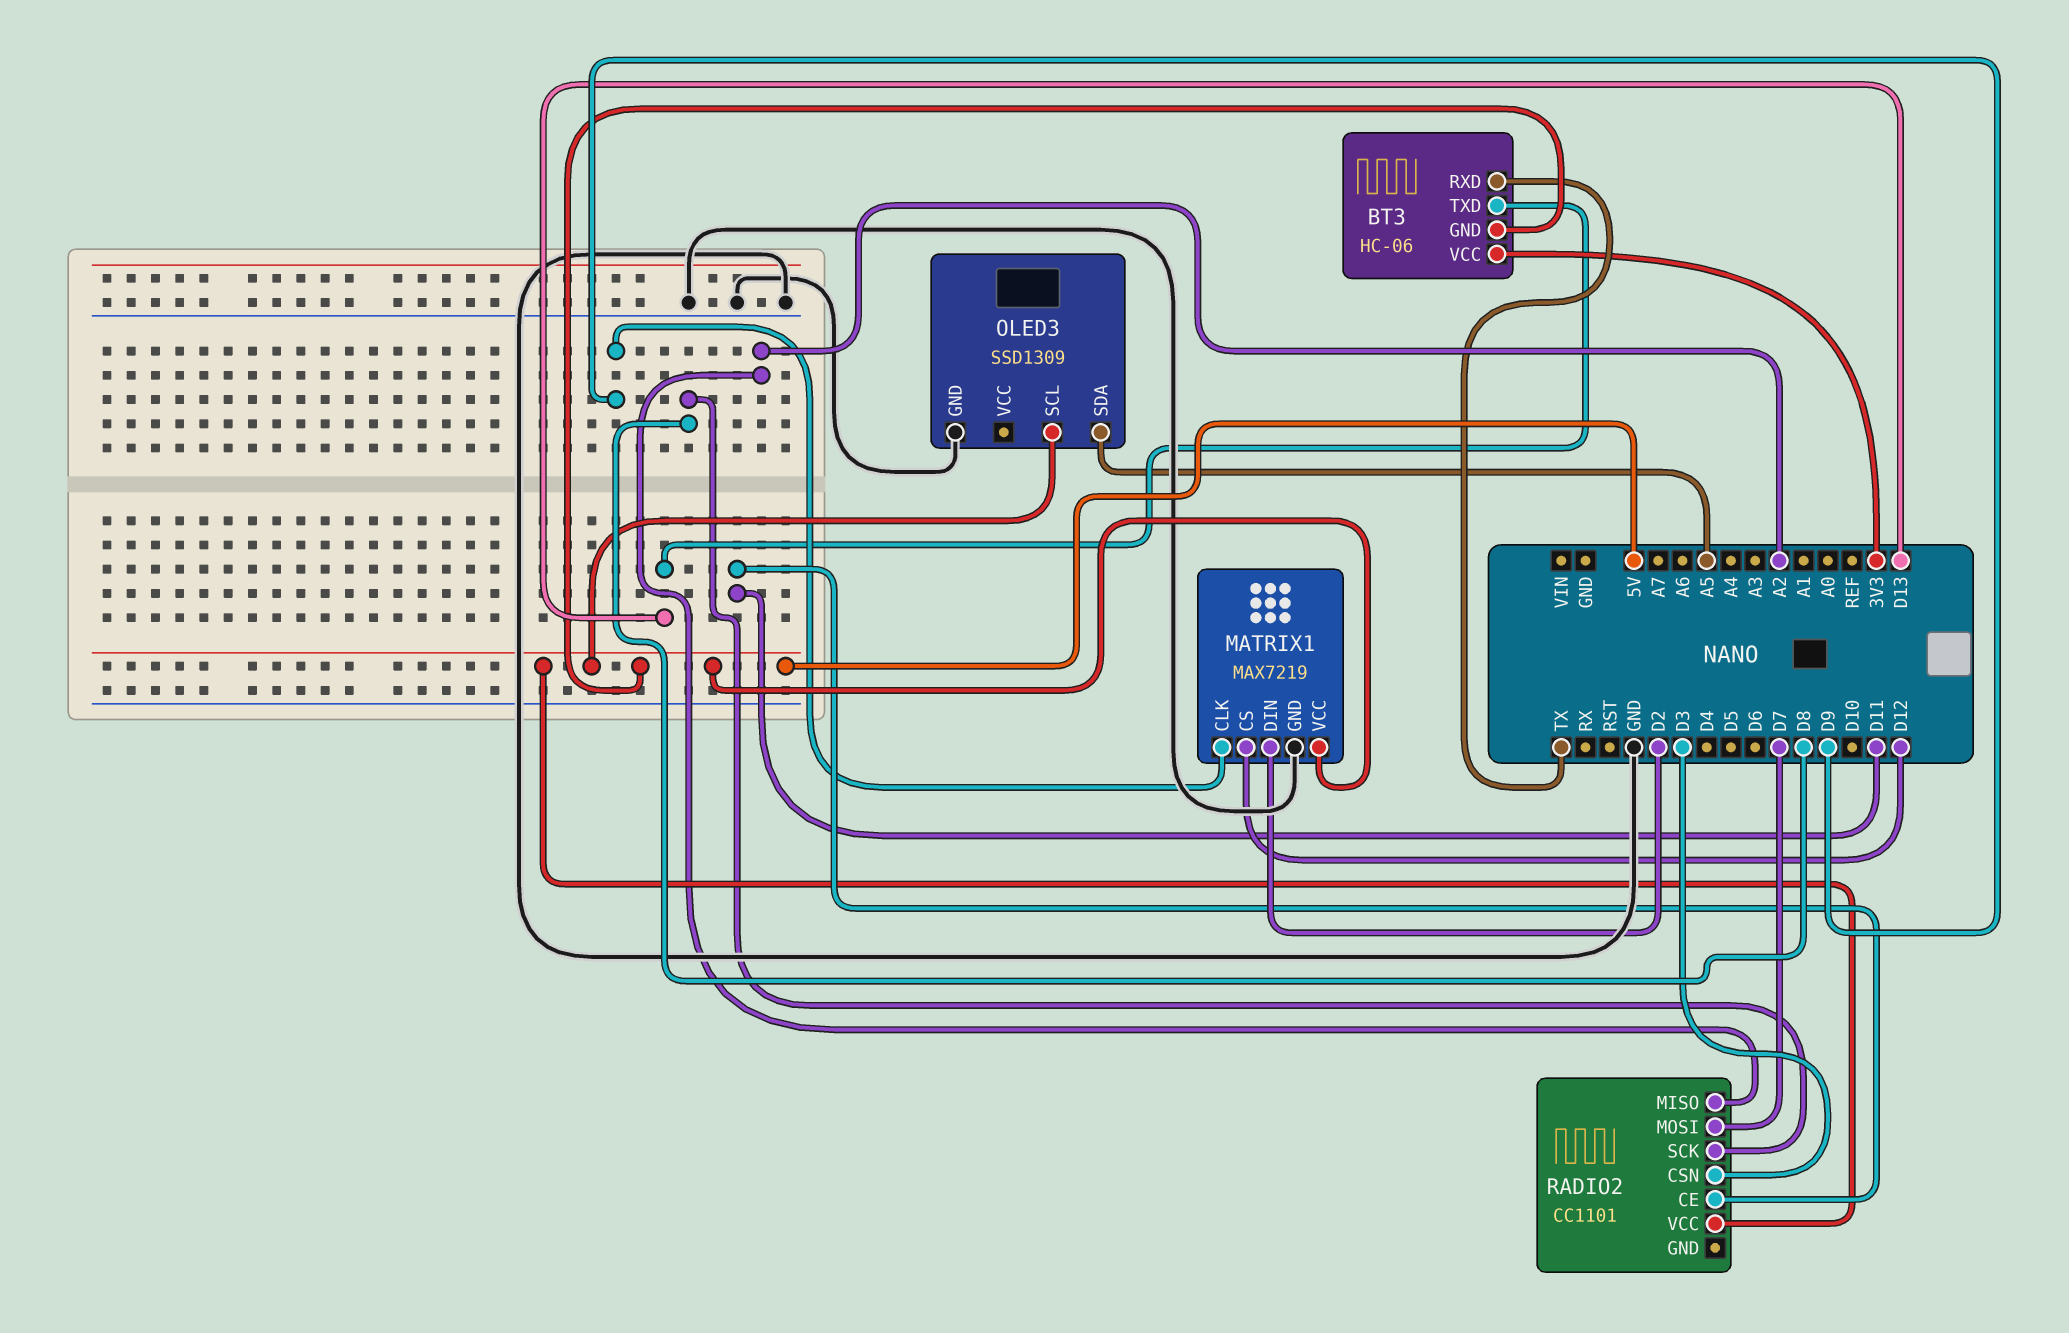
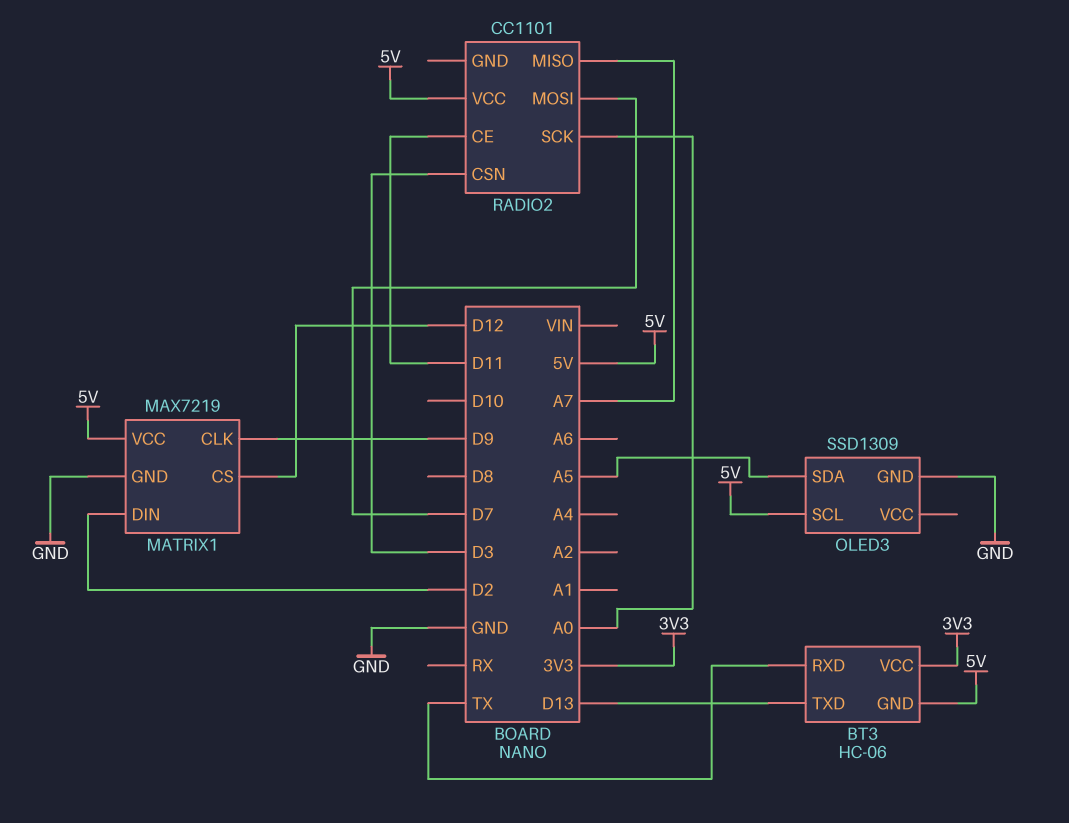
RADIO2 pin MISO: A2 -> A7
RADIO2 pin SCK: D8 -> A0

